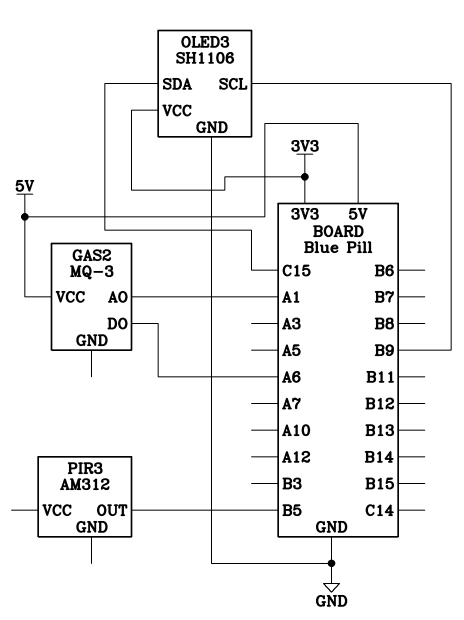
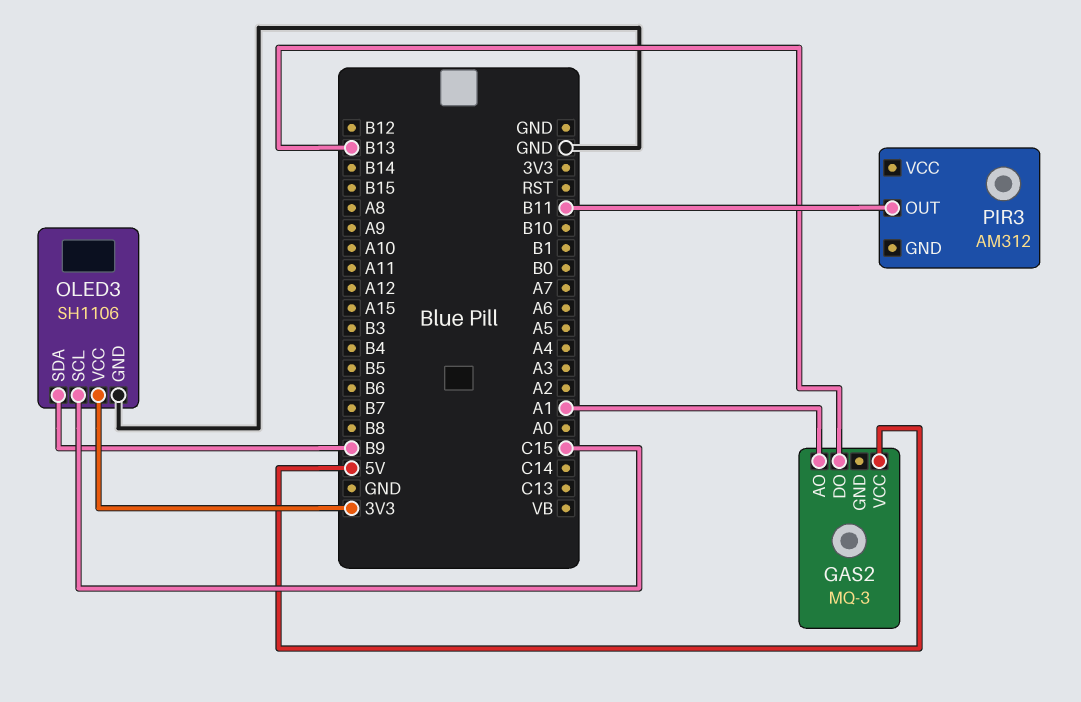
GAS2 pin DO: A6 -> B13
OLED3 pin SCL: B9 -> C15
OLED3 pin SDA: C15 -> B9
PIR3 pin OUT: B5 -> B11

